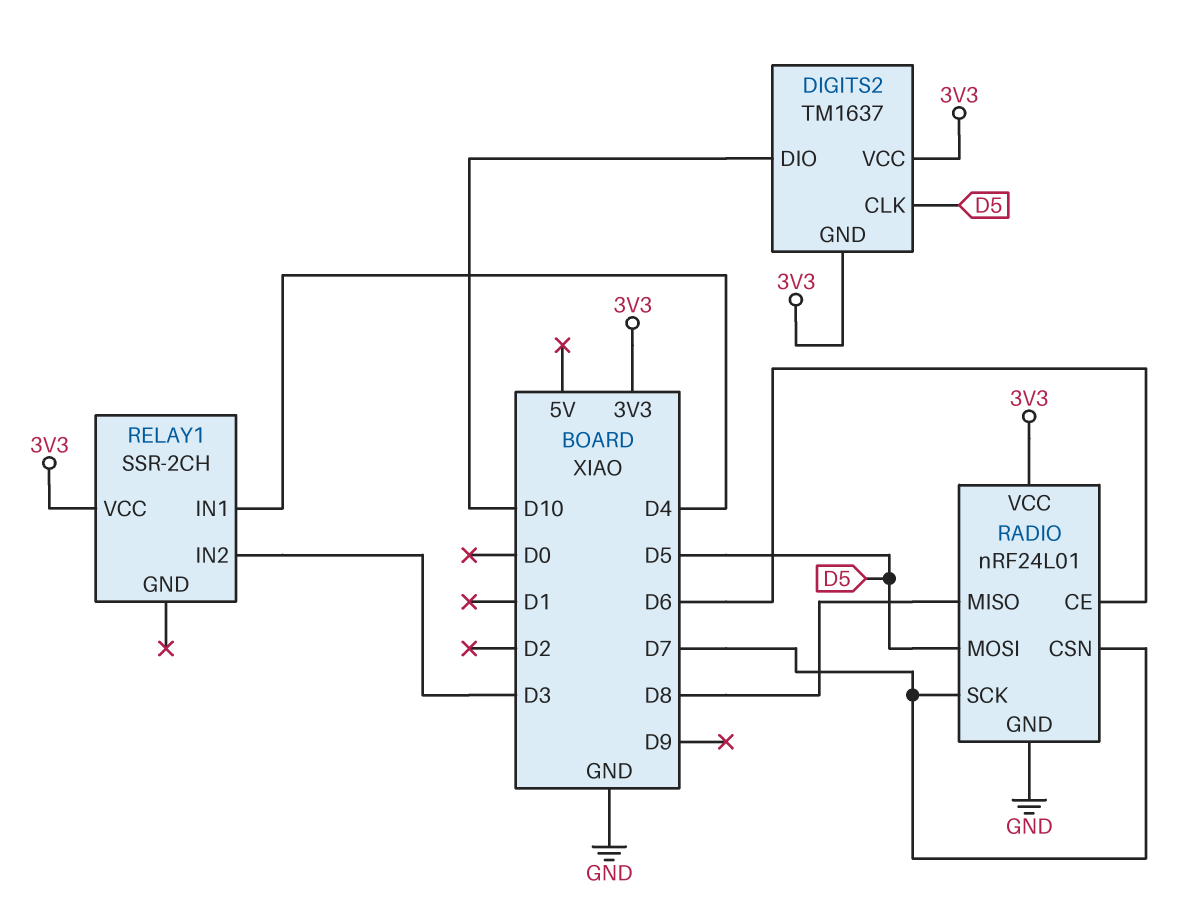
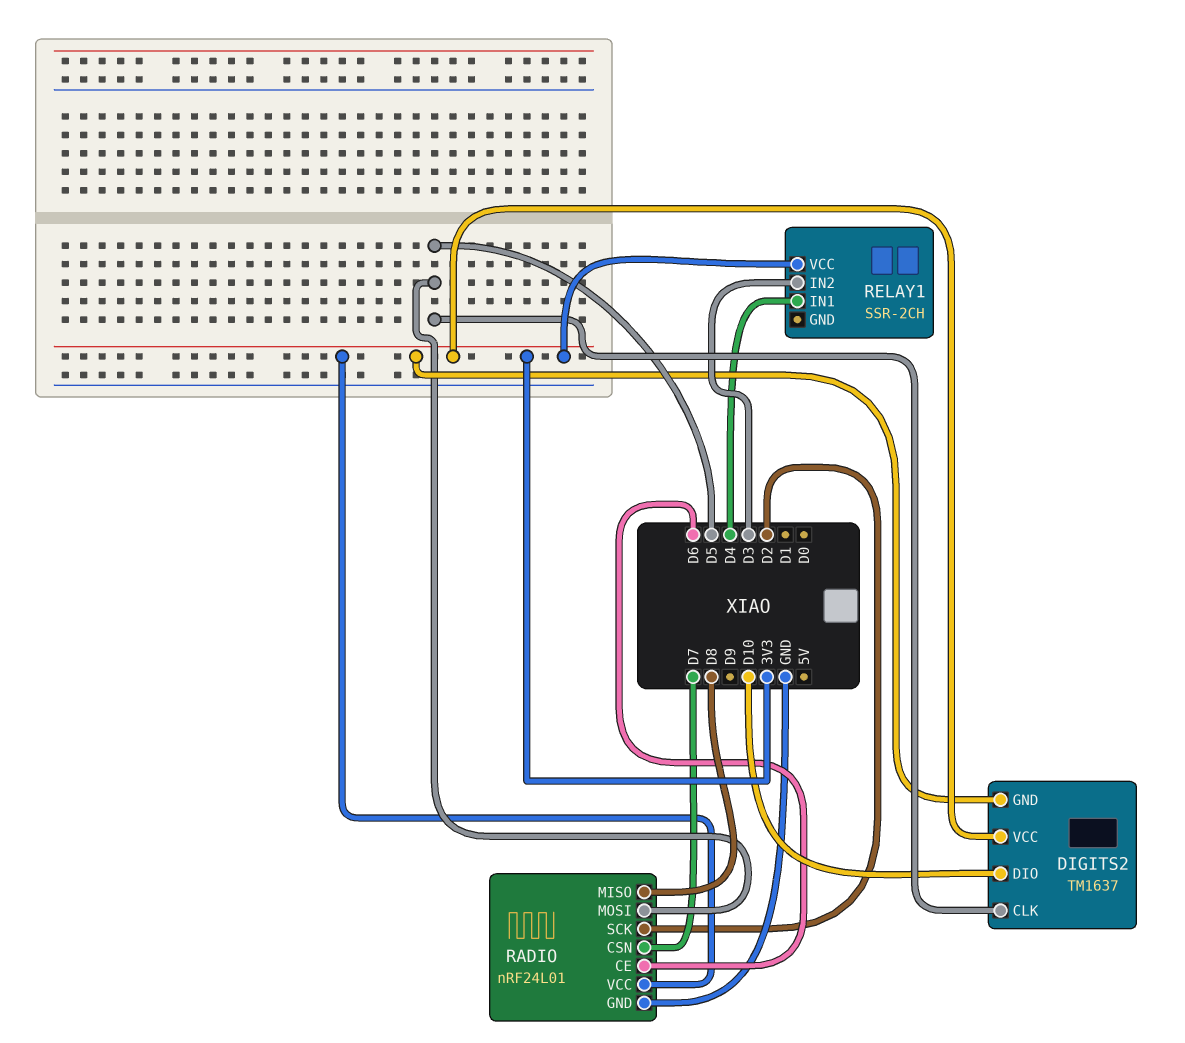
RADIO pin SCK: D7 -> D2

